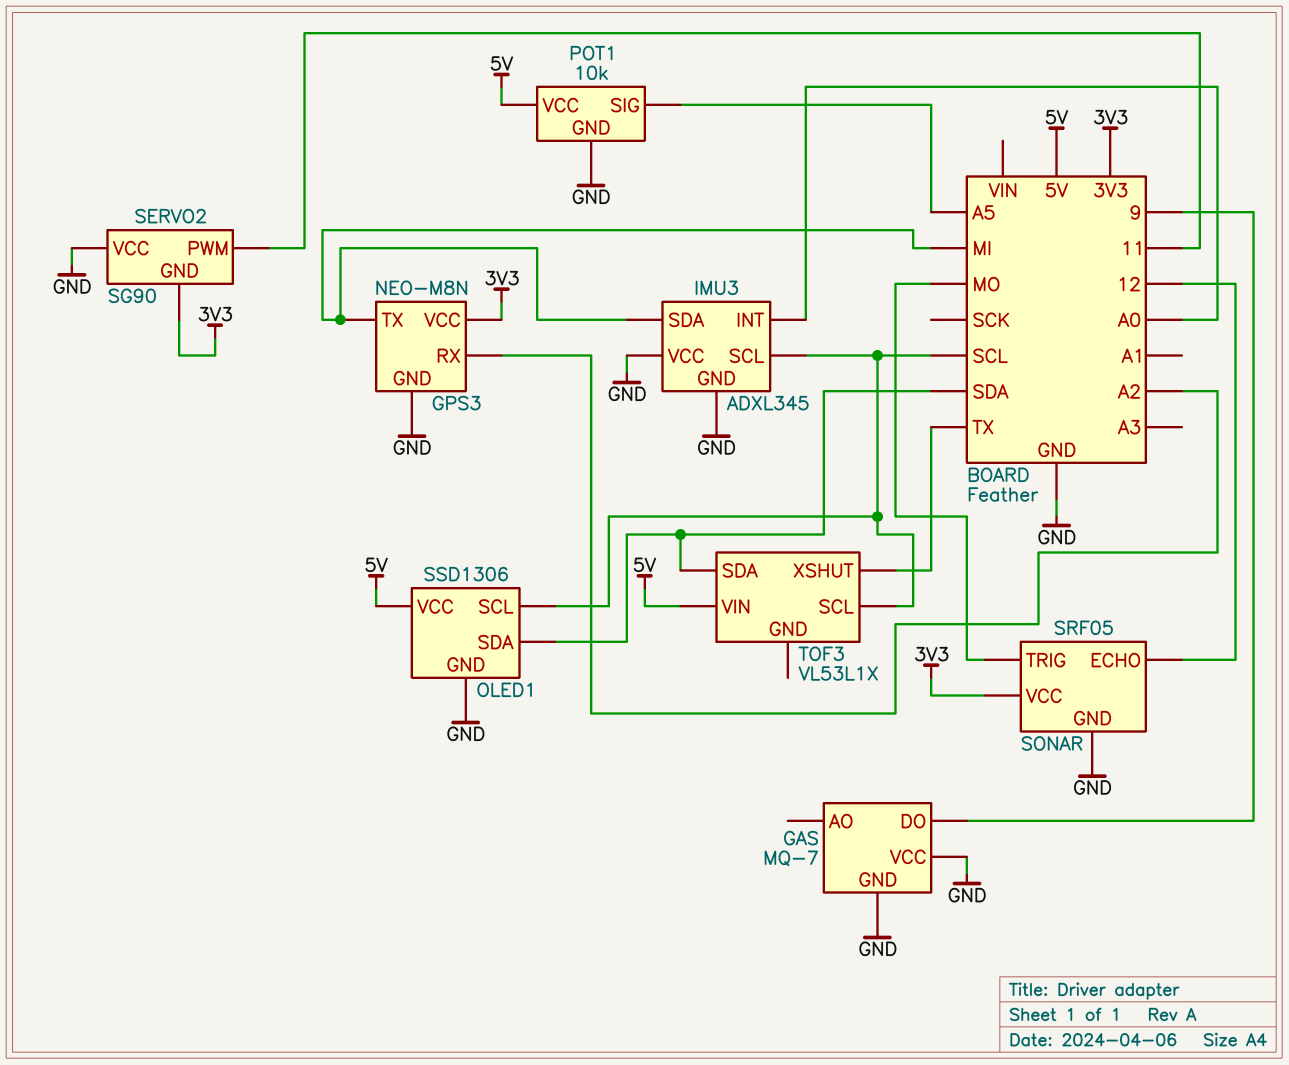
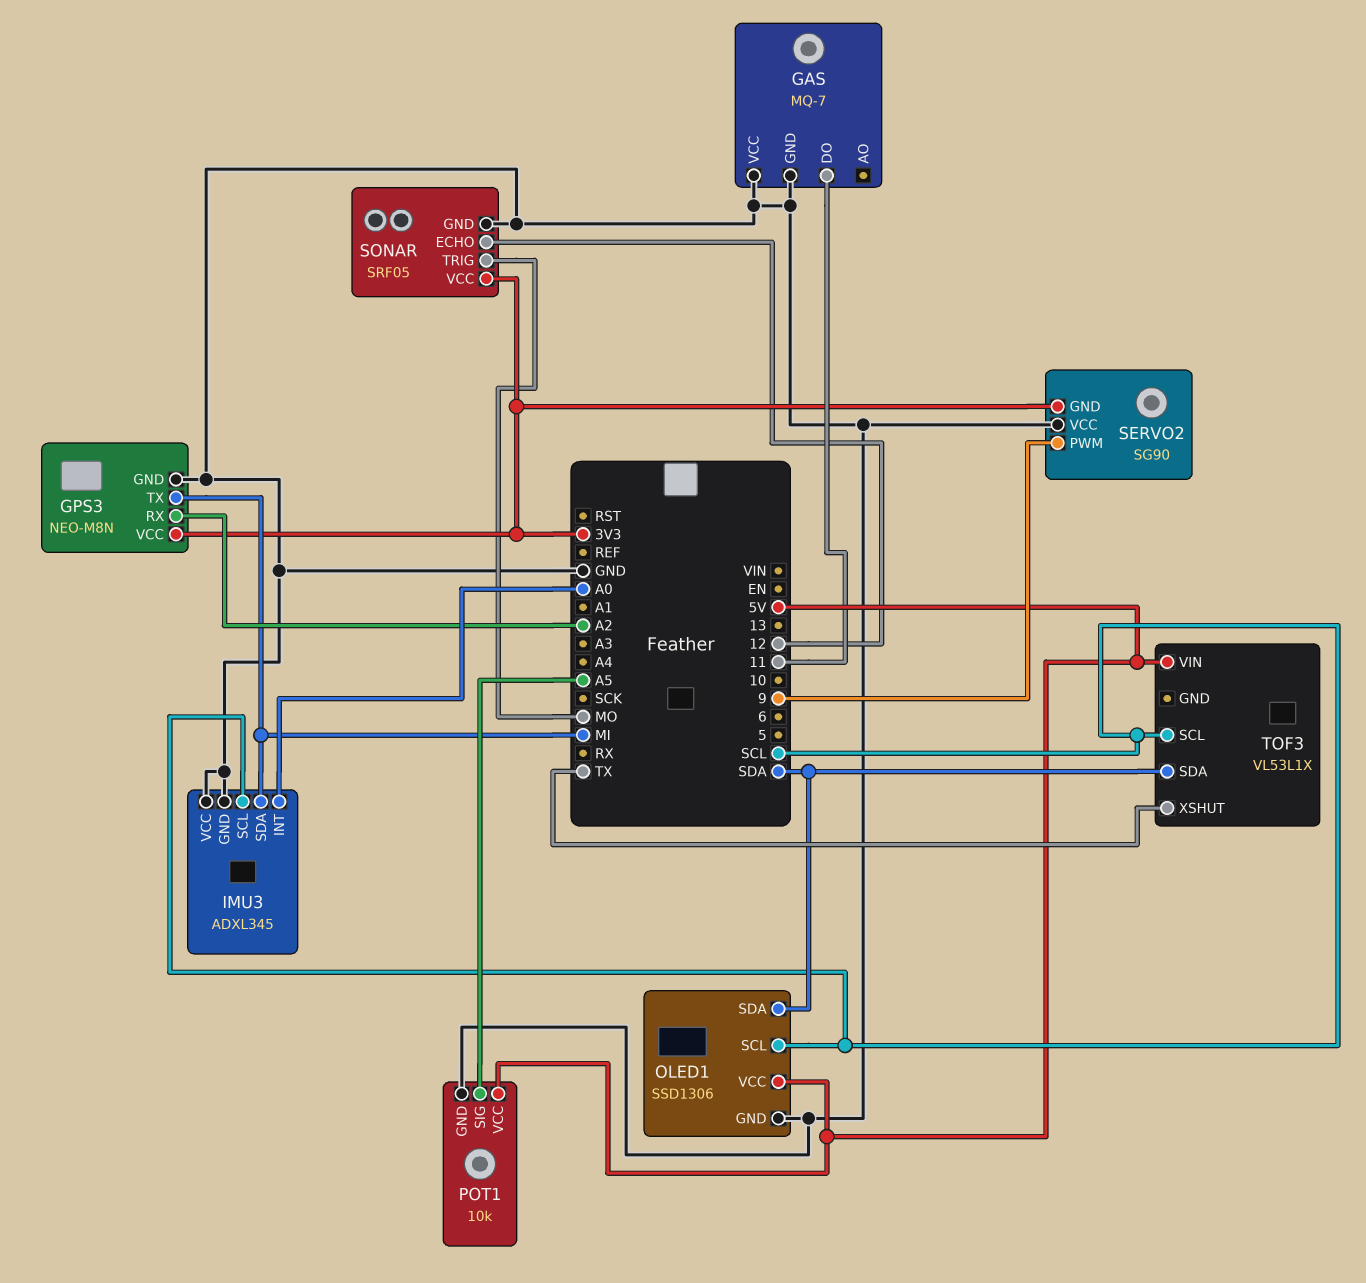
GAS pin DO: 9 -> 11
SERVO2 pin PWM: 11 -> 9

